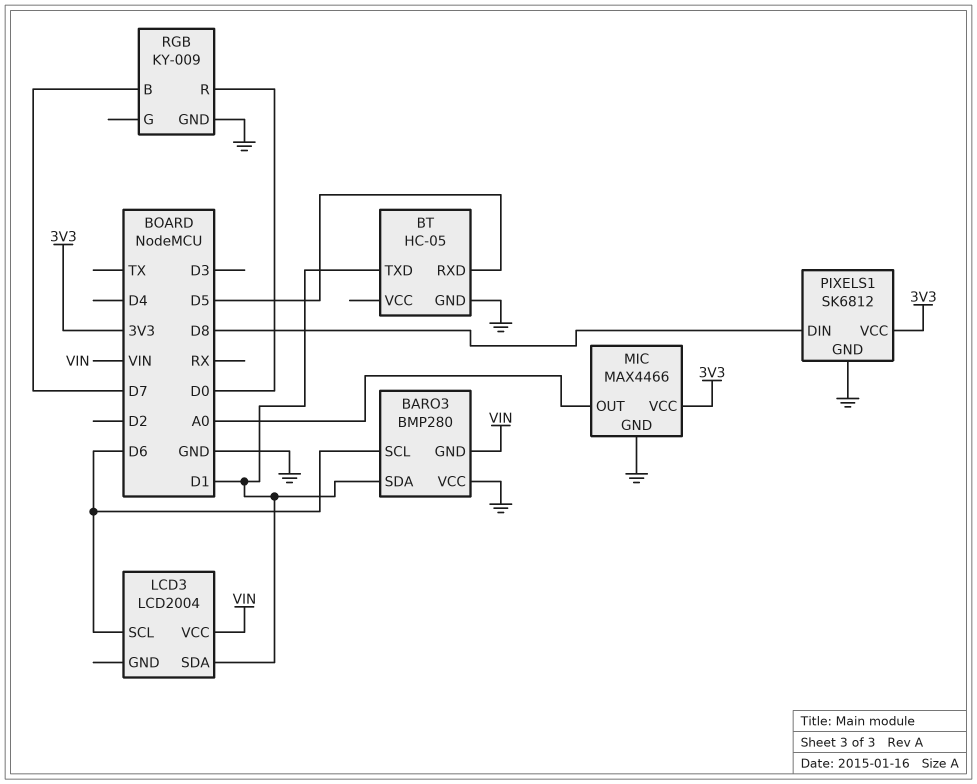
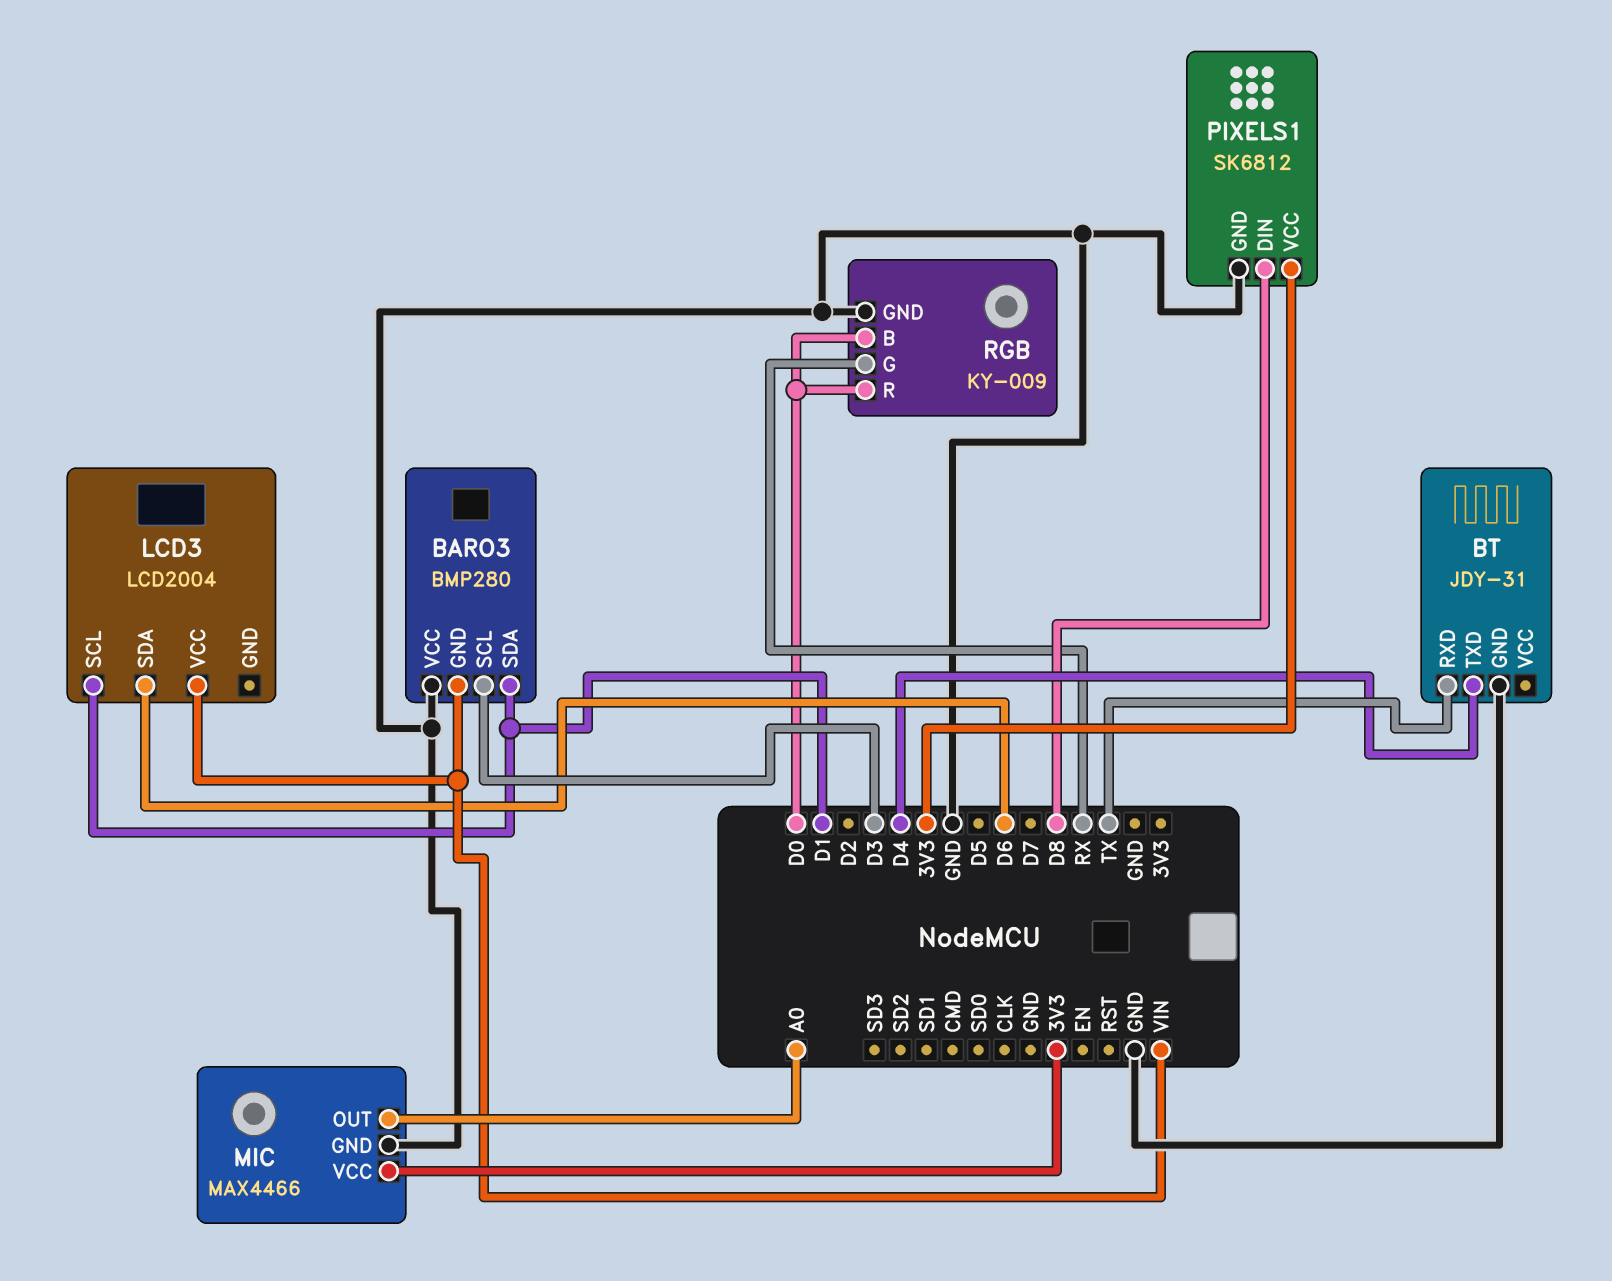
BARO3 pin SCL: D6 -> D3
BT: HC-05 -> JDY-31
BT pin RXD: D5 -> TX
BT pin TXD: D1 -> D4
LCD3 pin SCL: D6 -> D1
LCD3 pin SDA: D1 -> D6
RGB pin B: D7 -> D0
RGB pin G: none -> RX

